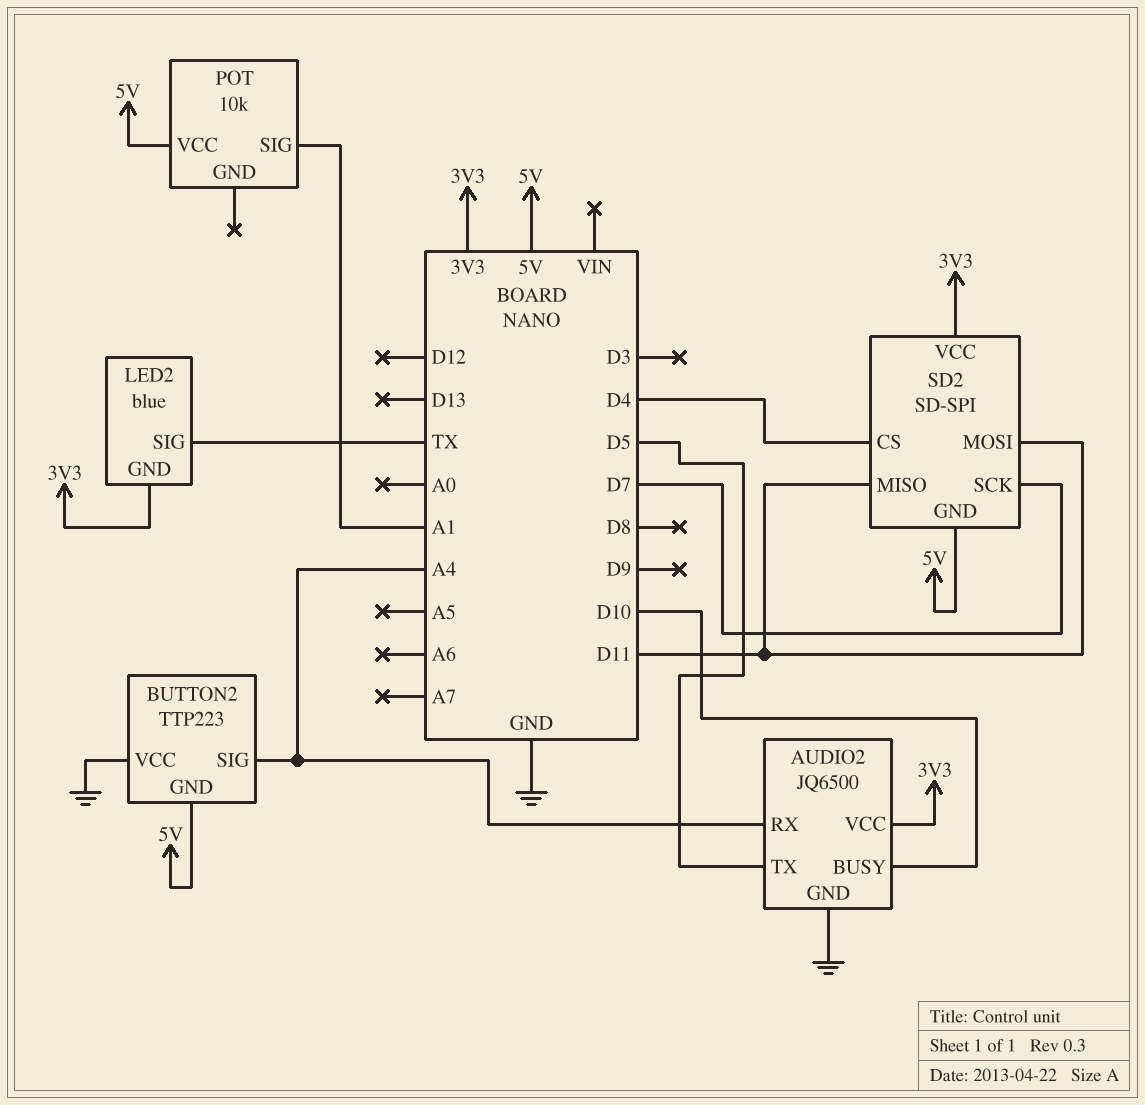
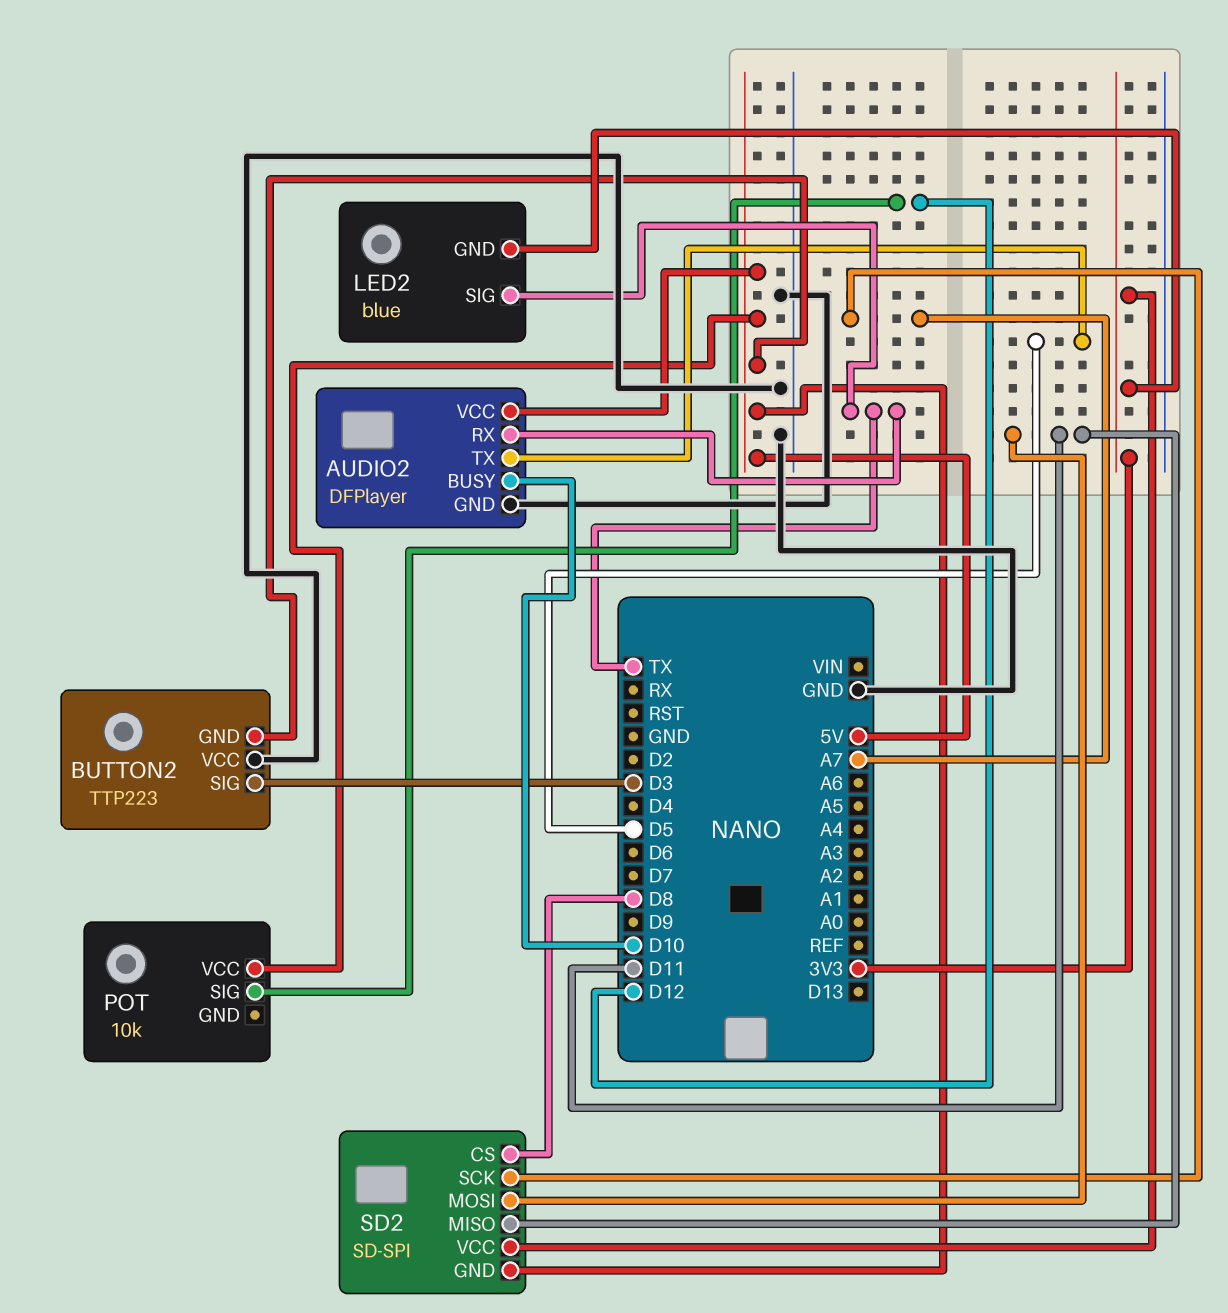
AUDIO2: JQ6500 -> DFPlayer
AUDIO2 pin RX: A4 -> TX
AUDIO2 pin VCC: 3V3 -> 5V
BUTTON2 pin SIG: A4 -> D3
POT pin SIG: A1 -> D12
SD2 pin CS: D4 -> D8
SD2 pin SCK: D7 -> A7

